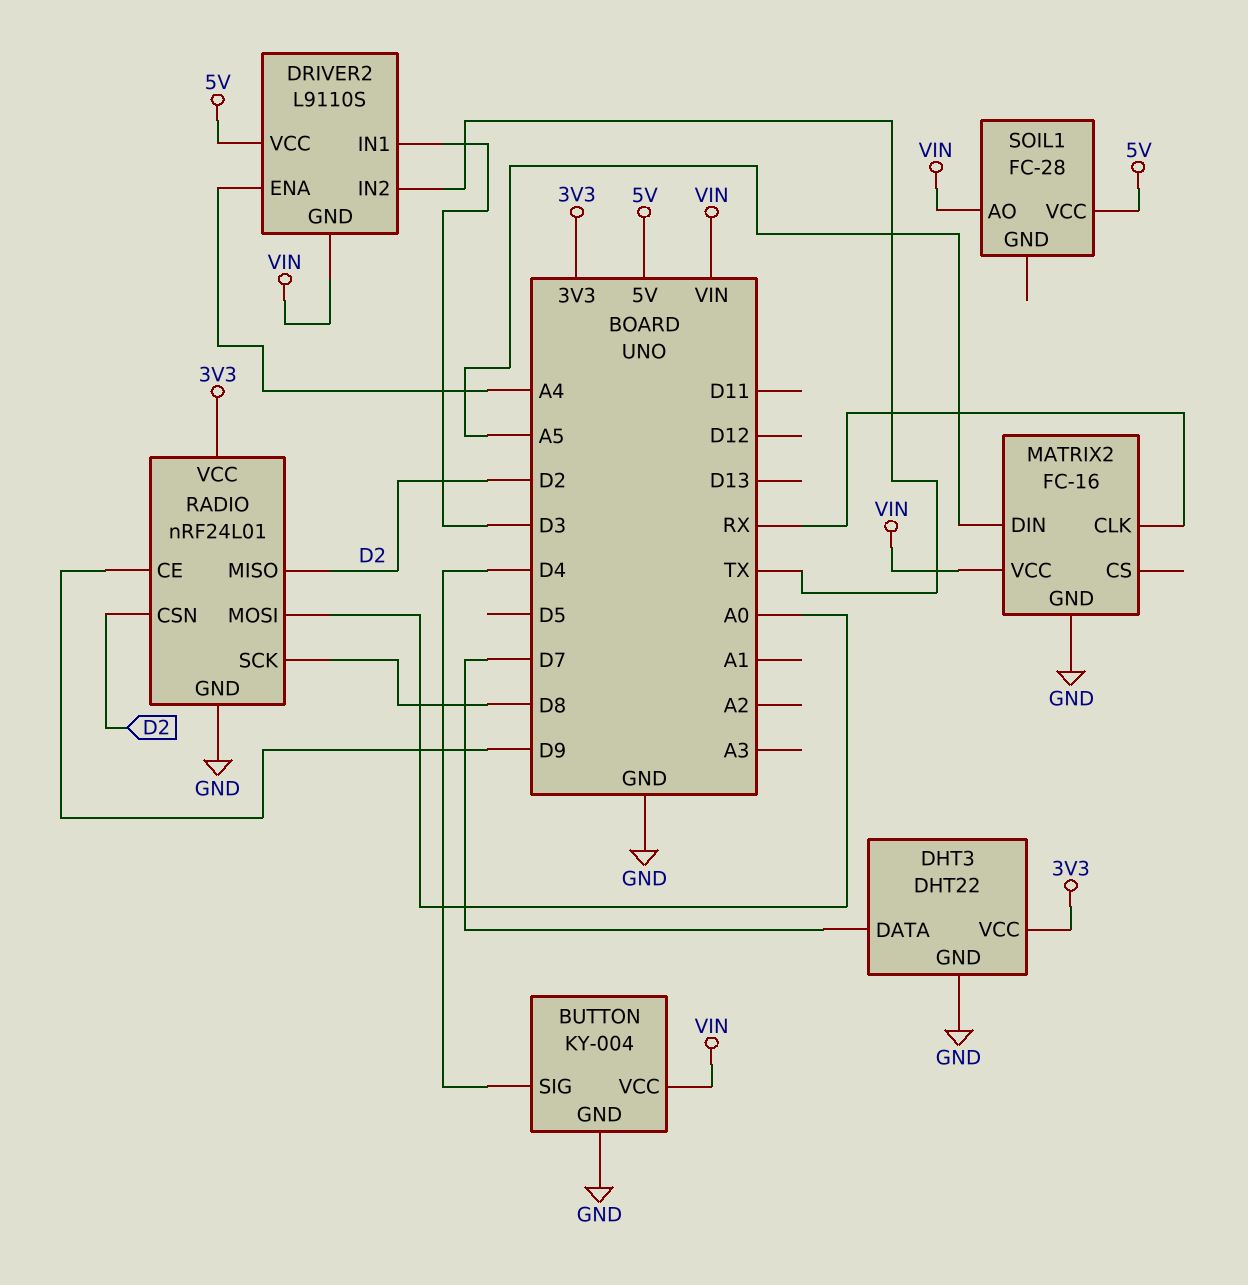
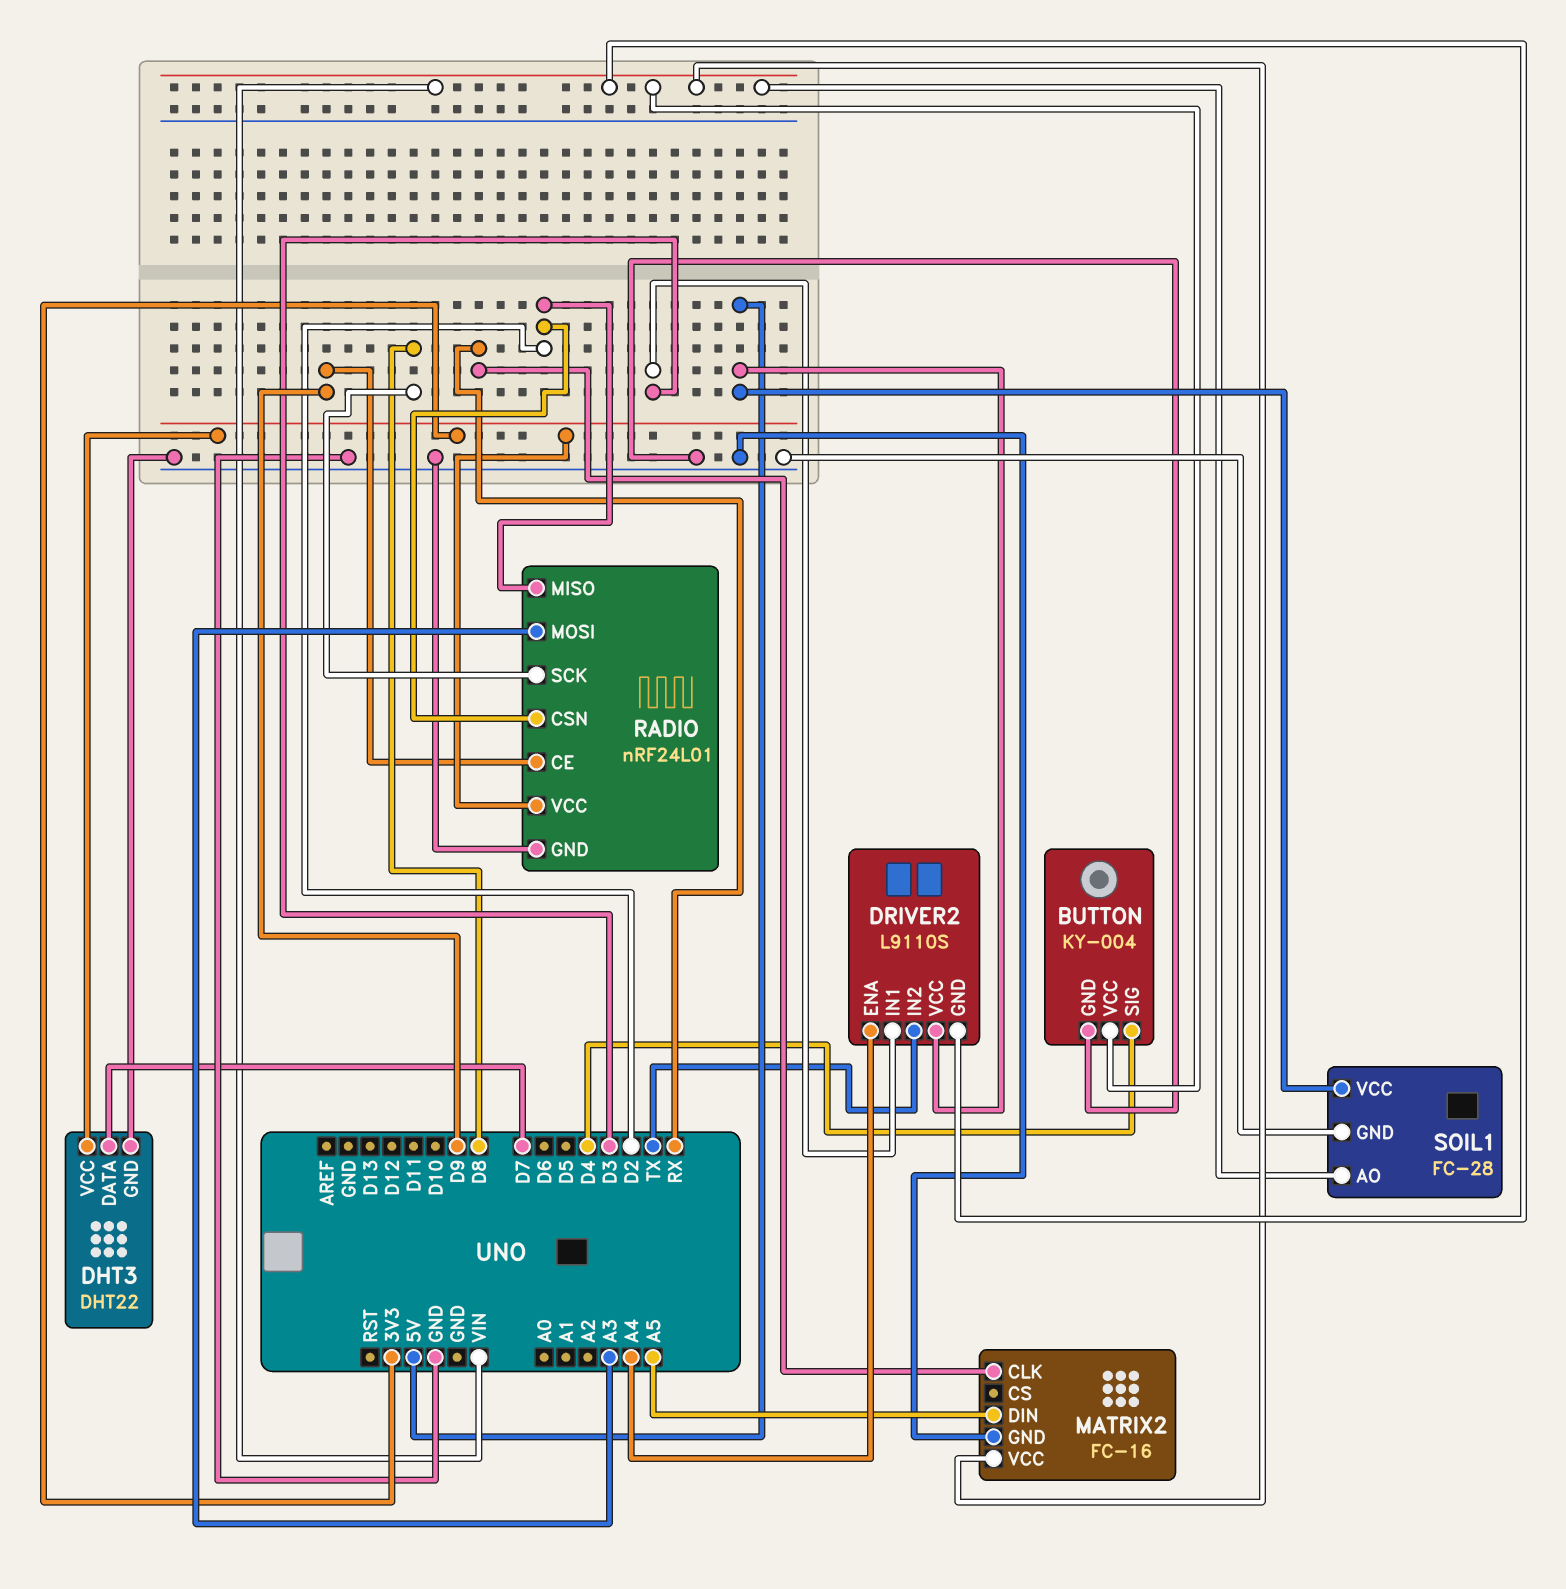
RADIO pin MOSI: A0 -> A3
SOIL1 pin GND: none -> GND

